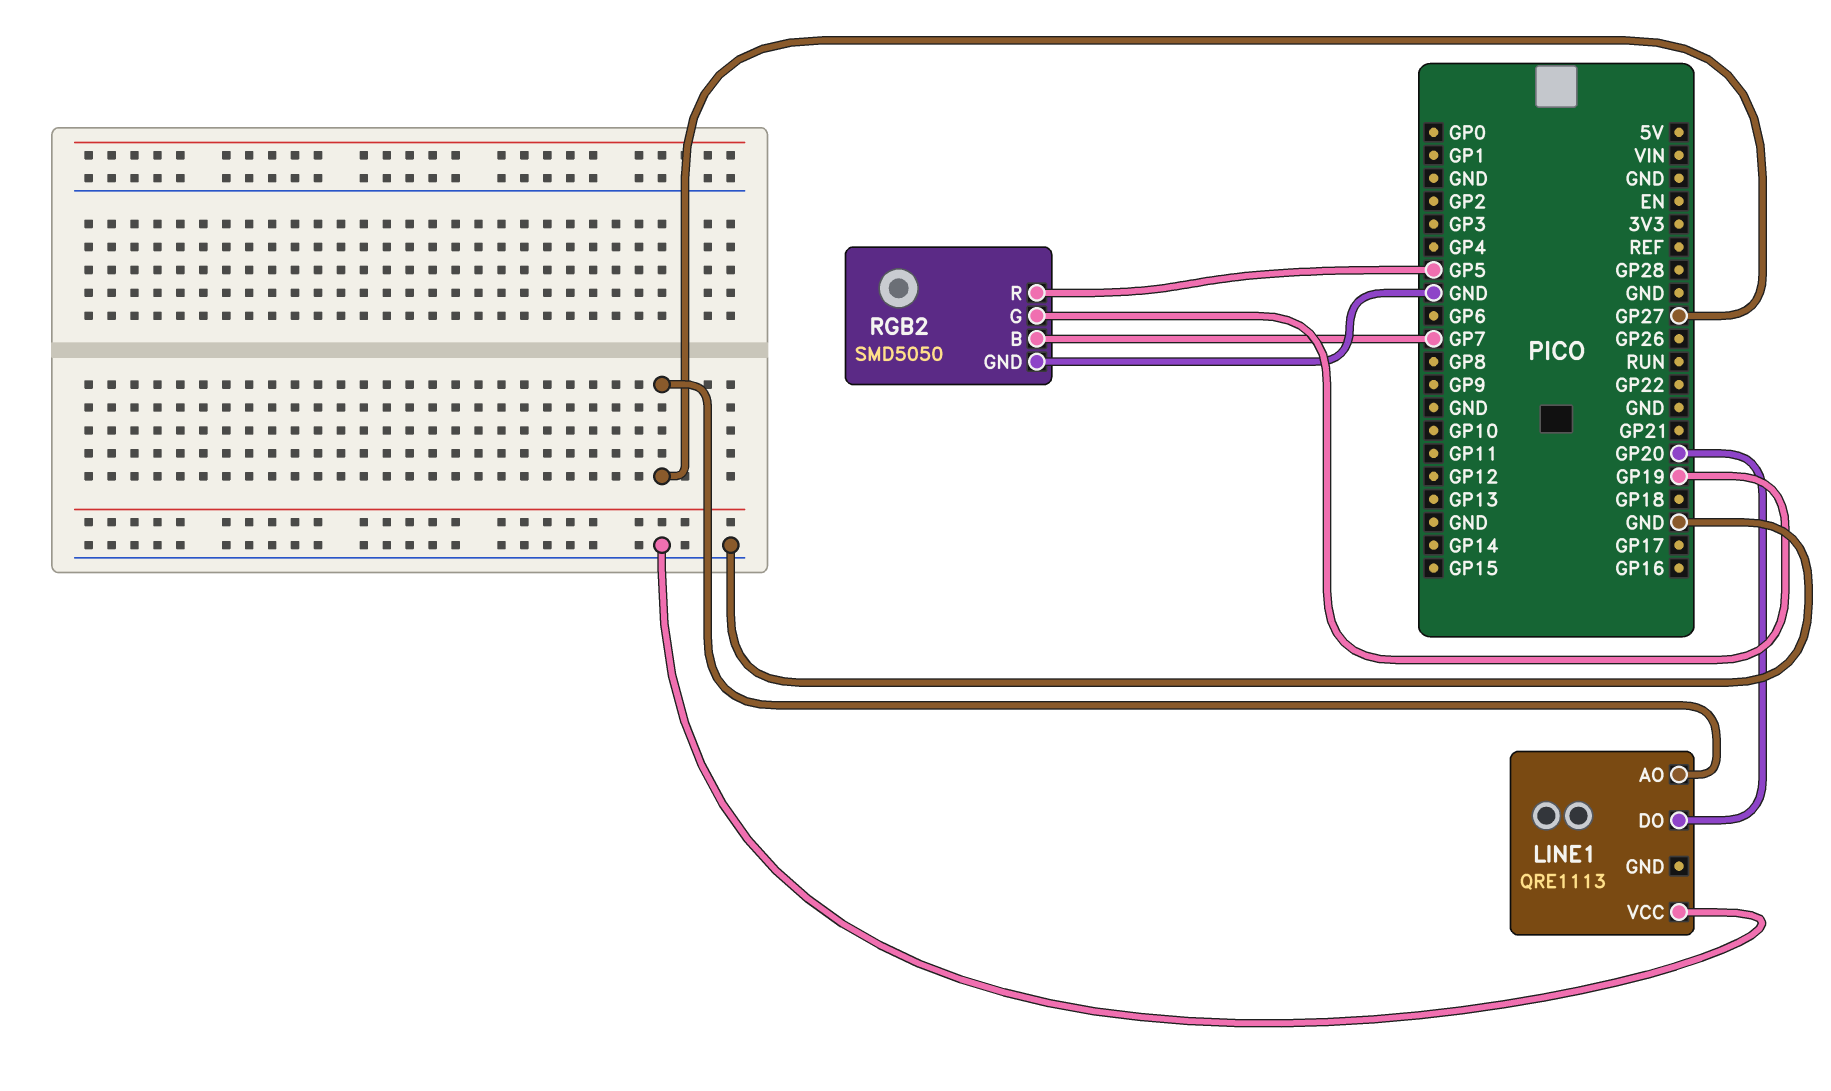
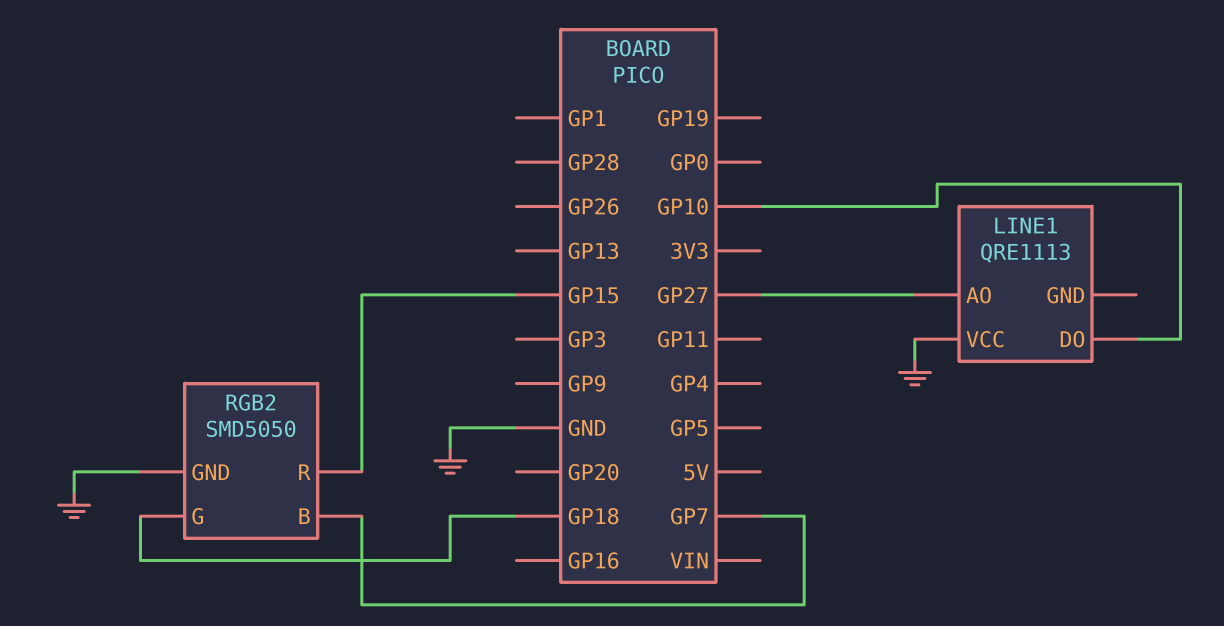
LINE1 pin DO: GP20 -> GP10
RGB2 pin G: GP19 -> GP18
RGB2 pin R: GP5 -> GP15

